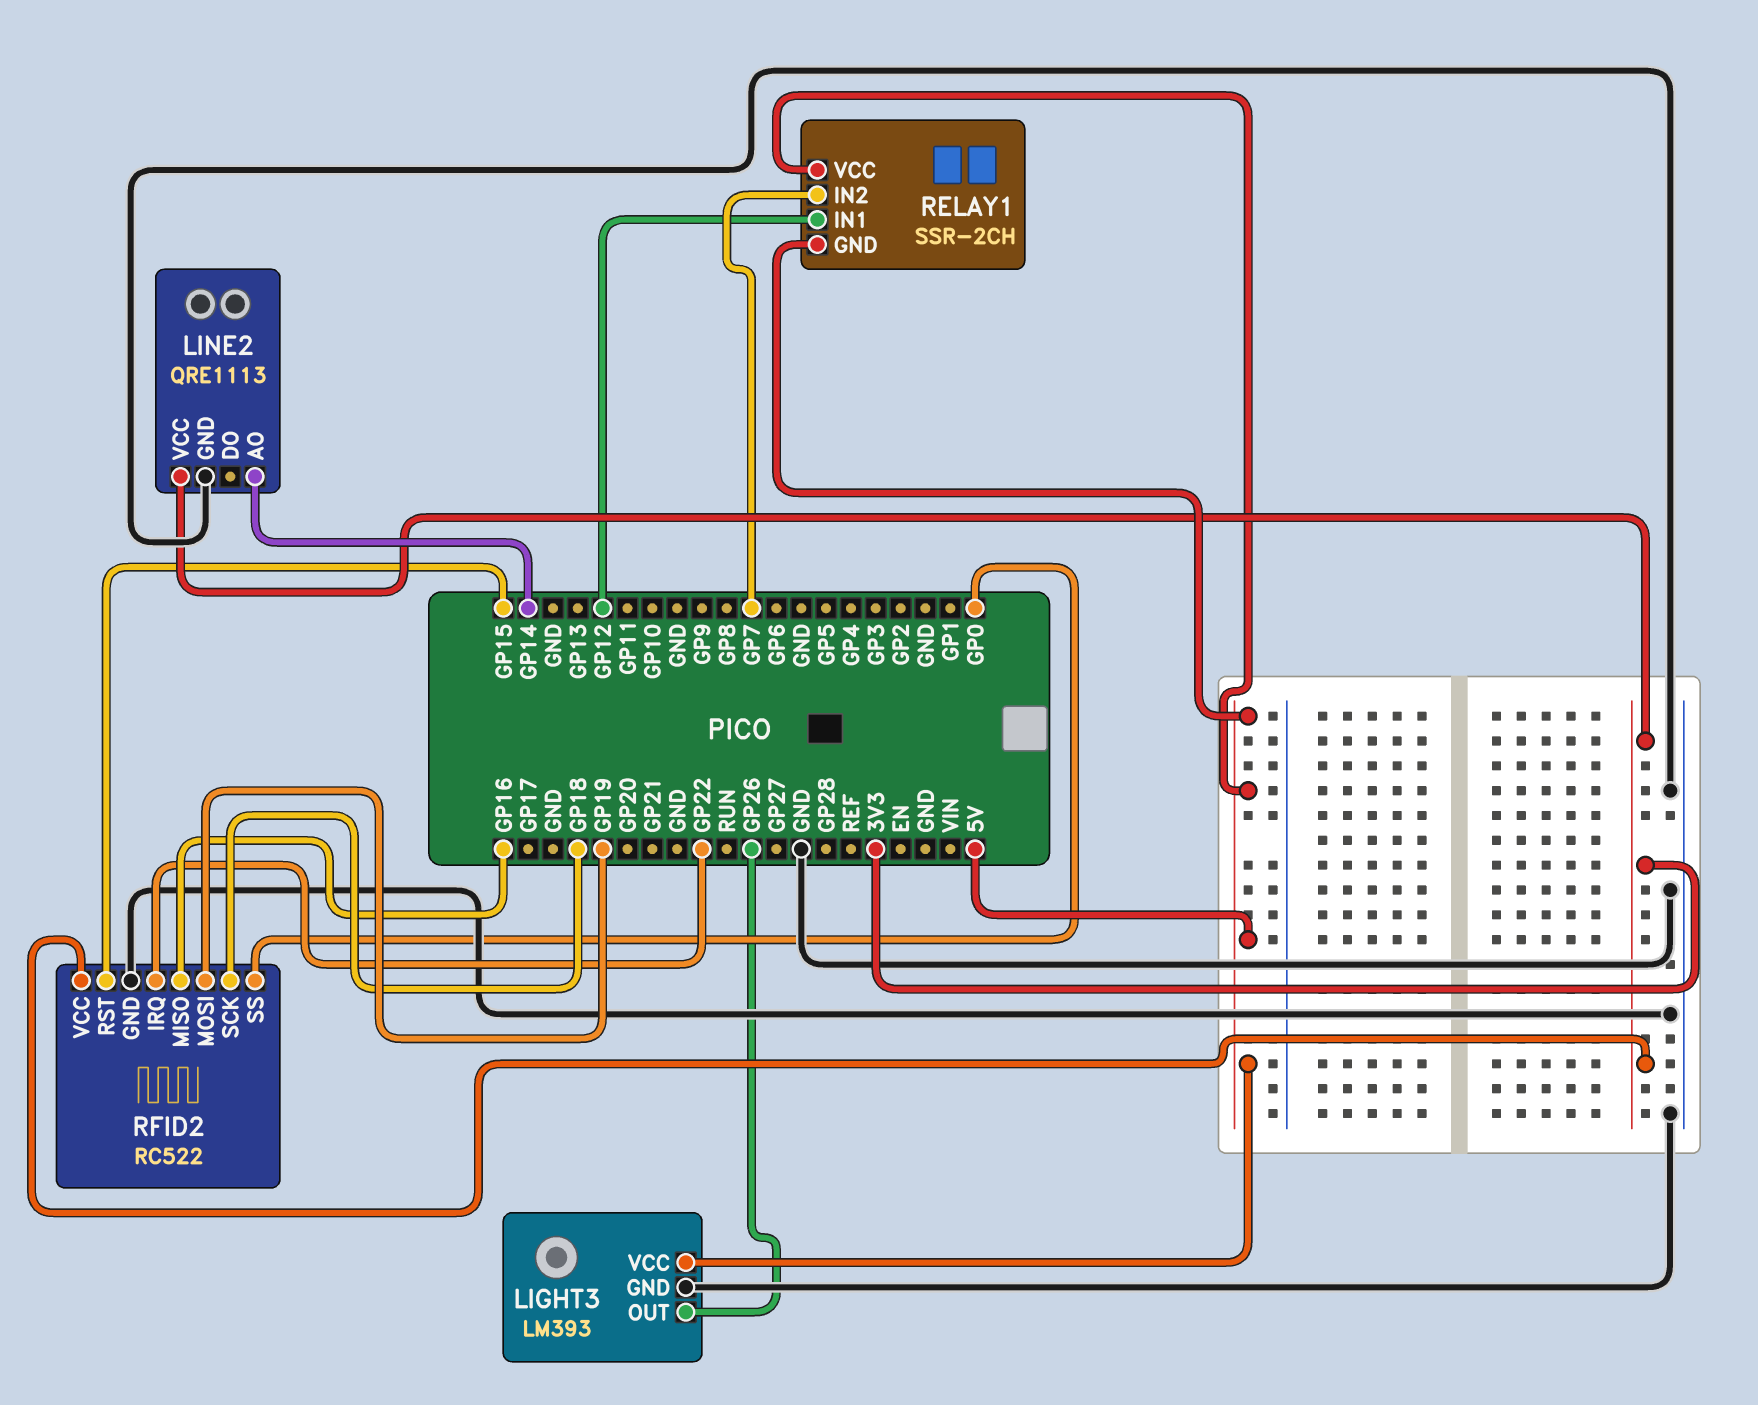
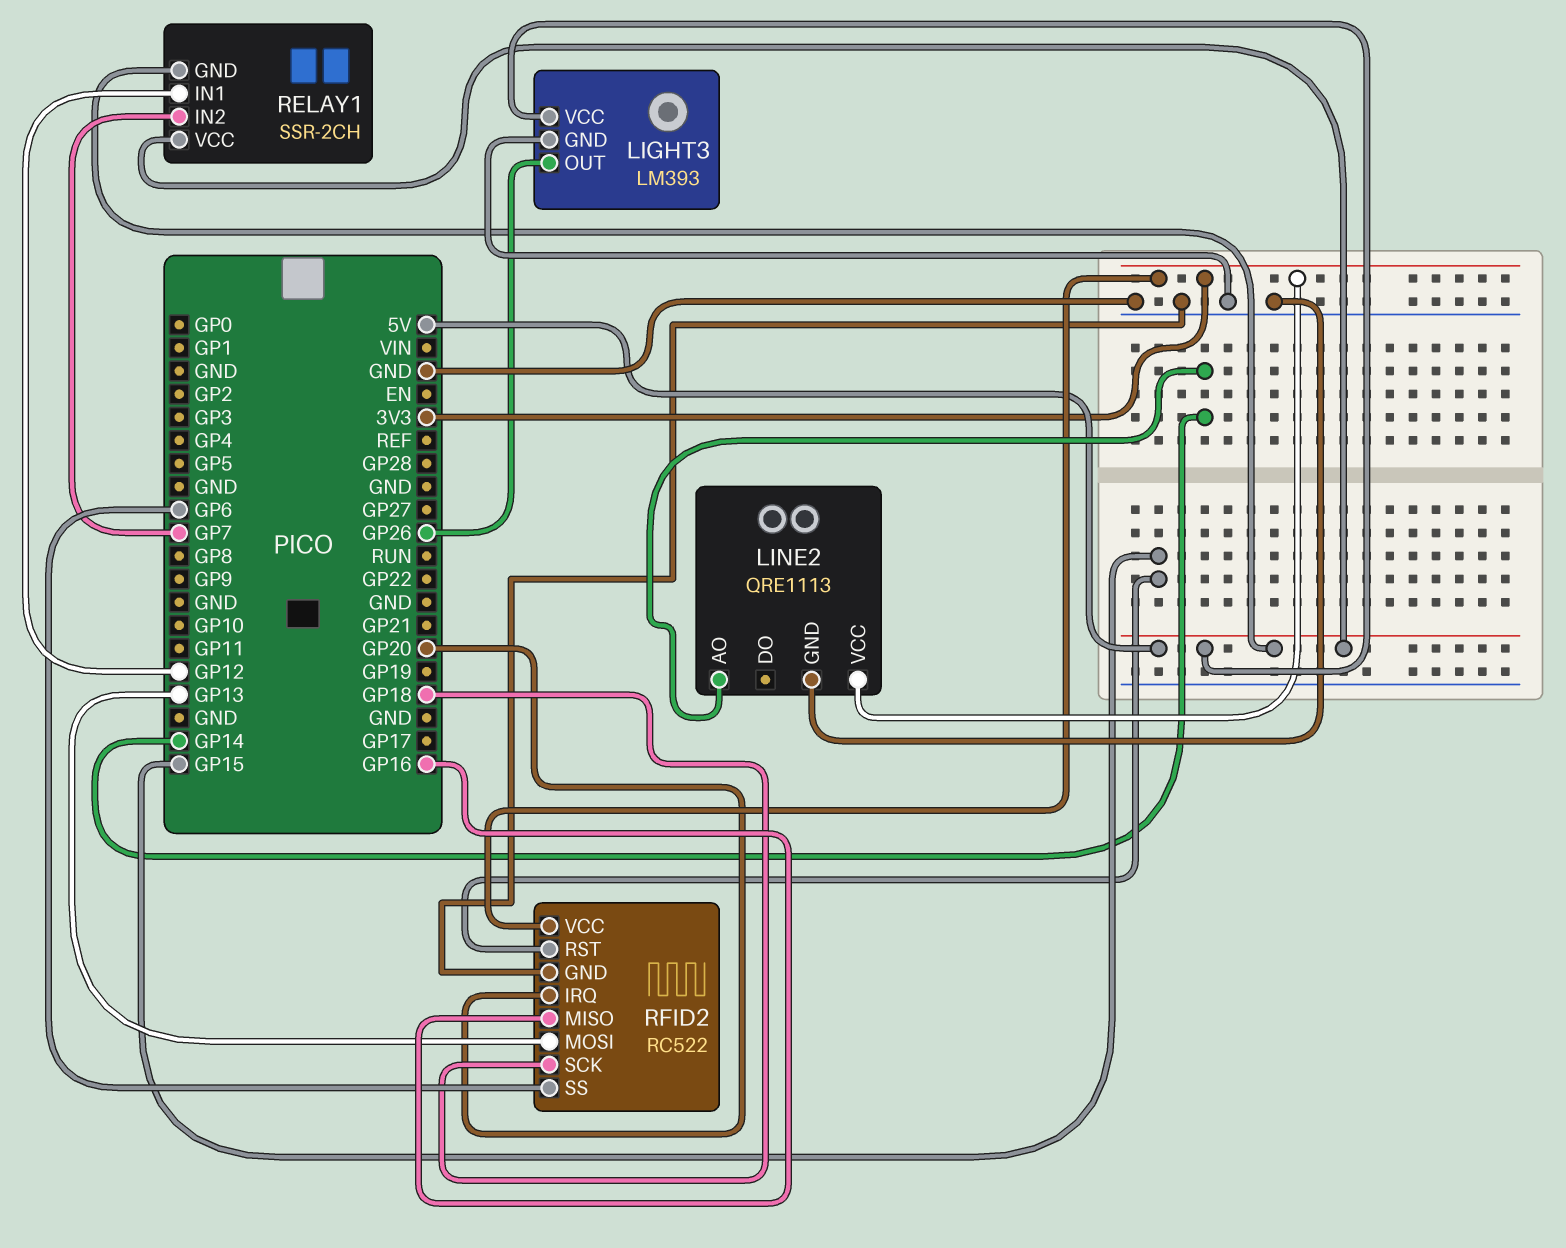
RFID2 pin IRQ: GP22 -> GP20
RFID2 pin MOSI: GP19 -> GP13
RFID2 pin SS: GP0 -> GP6

